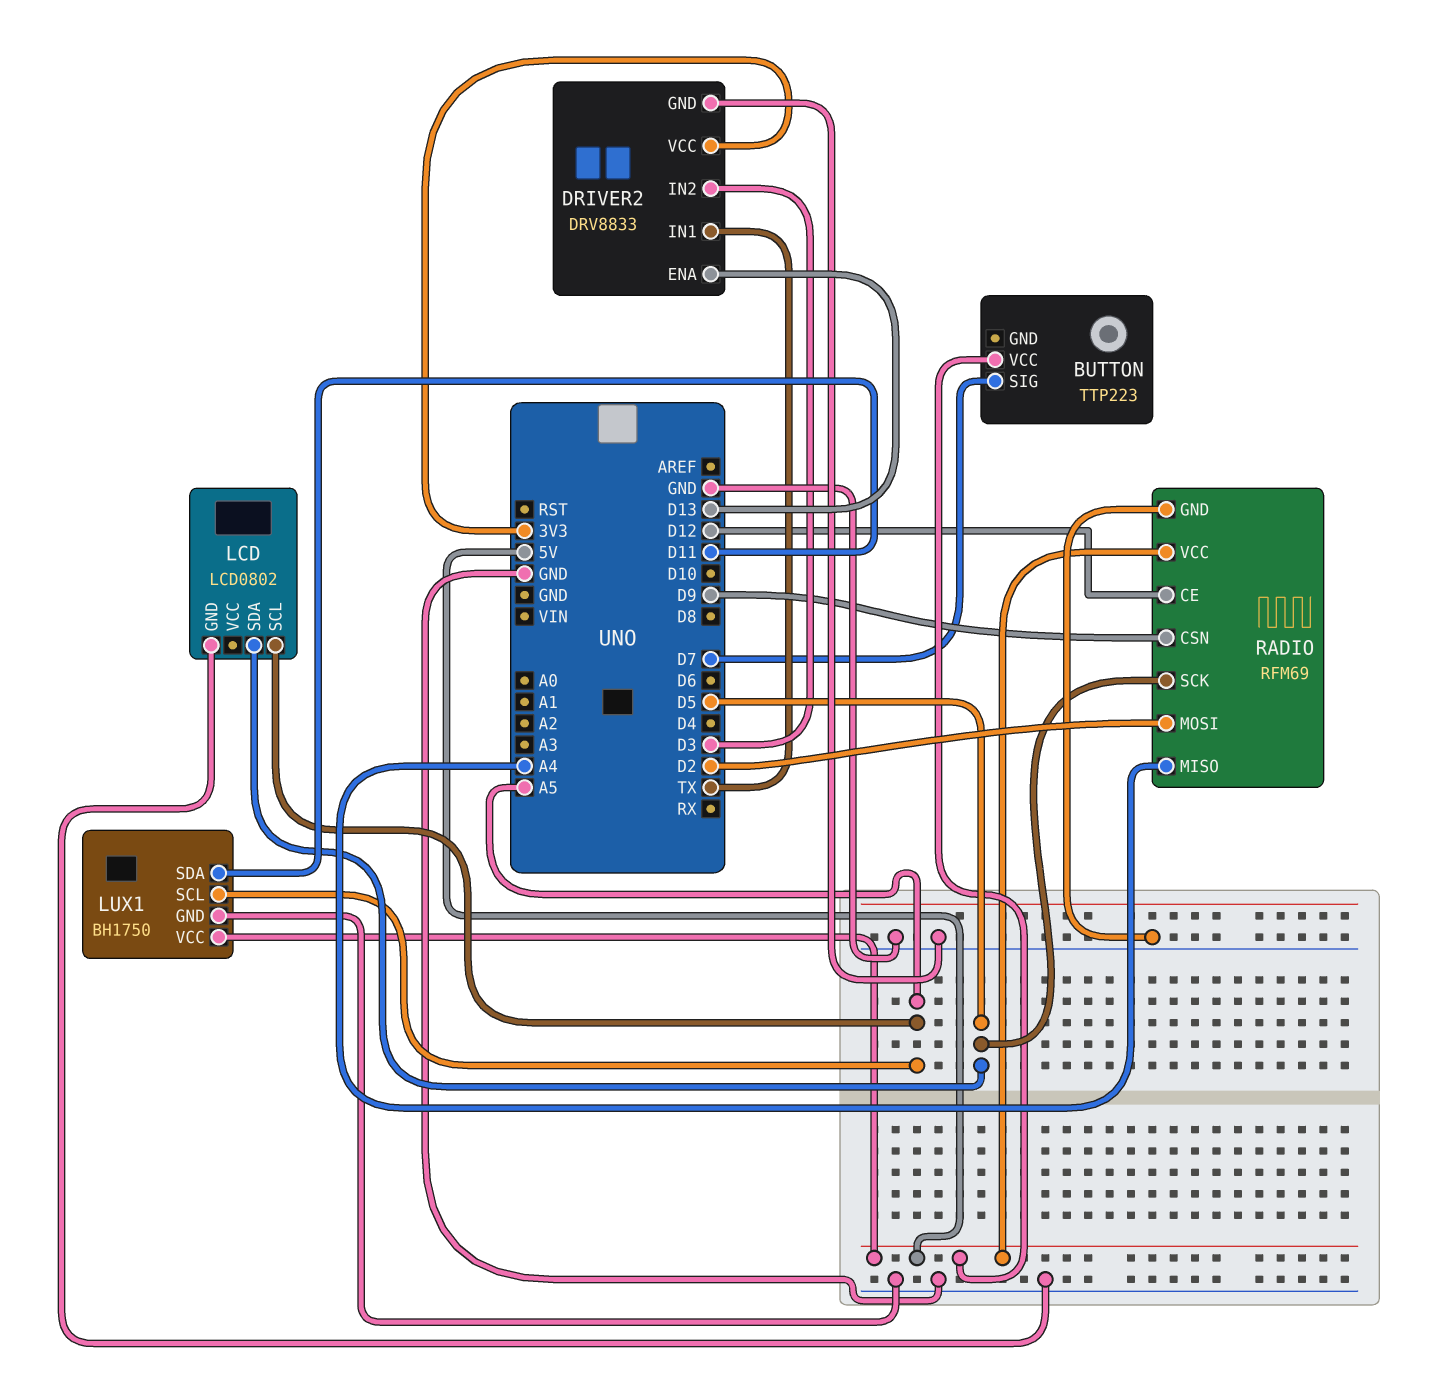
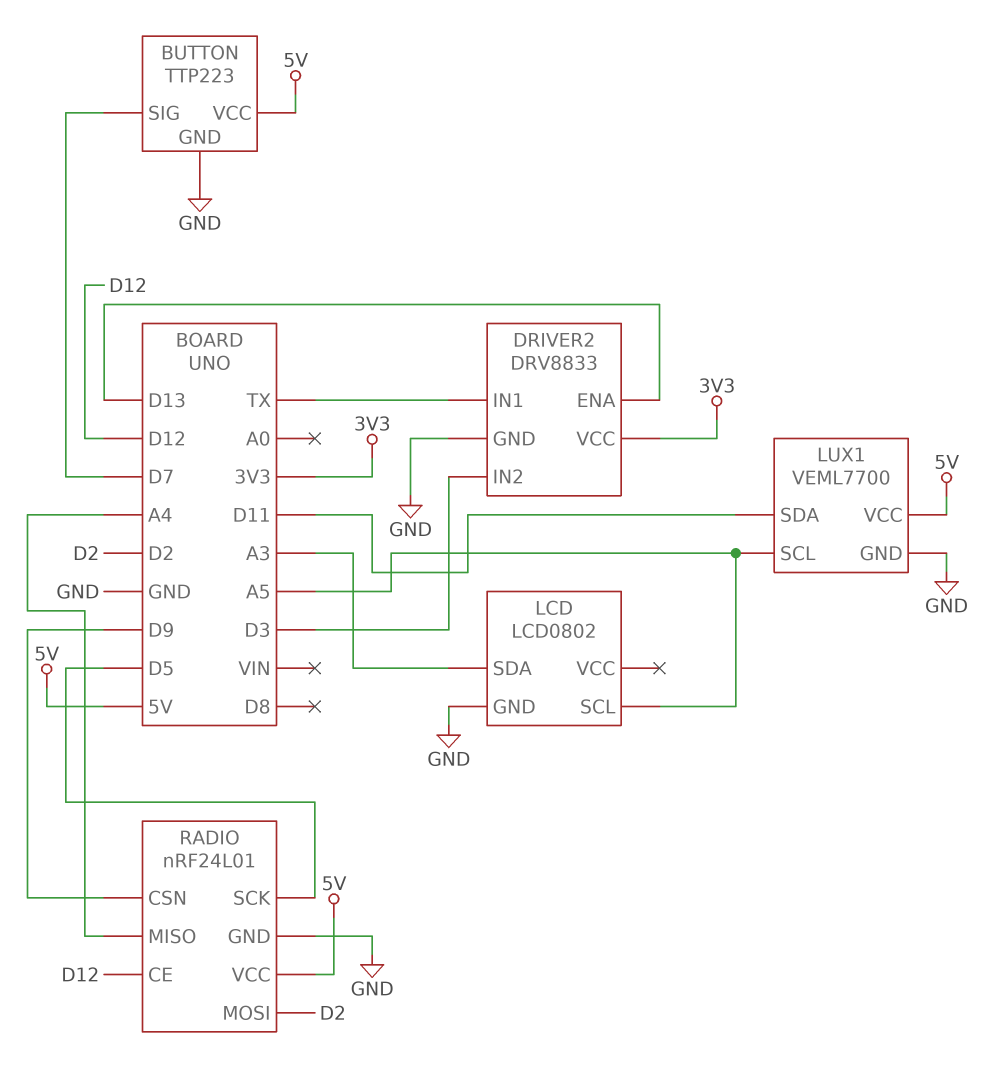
BUTTON pin GND: none -> GND
LCD pin SDA: D5 -> A3
LUX1: BH1750 -> VEML7700
RADIO: RFM69 -> nRF24L01

